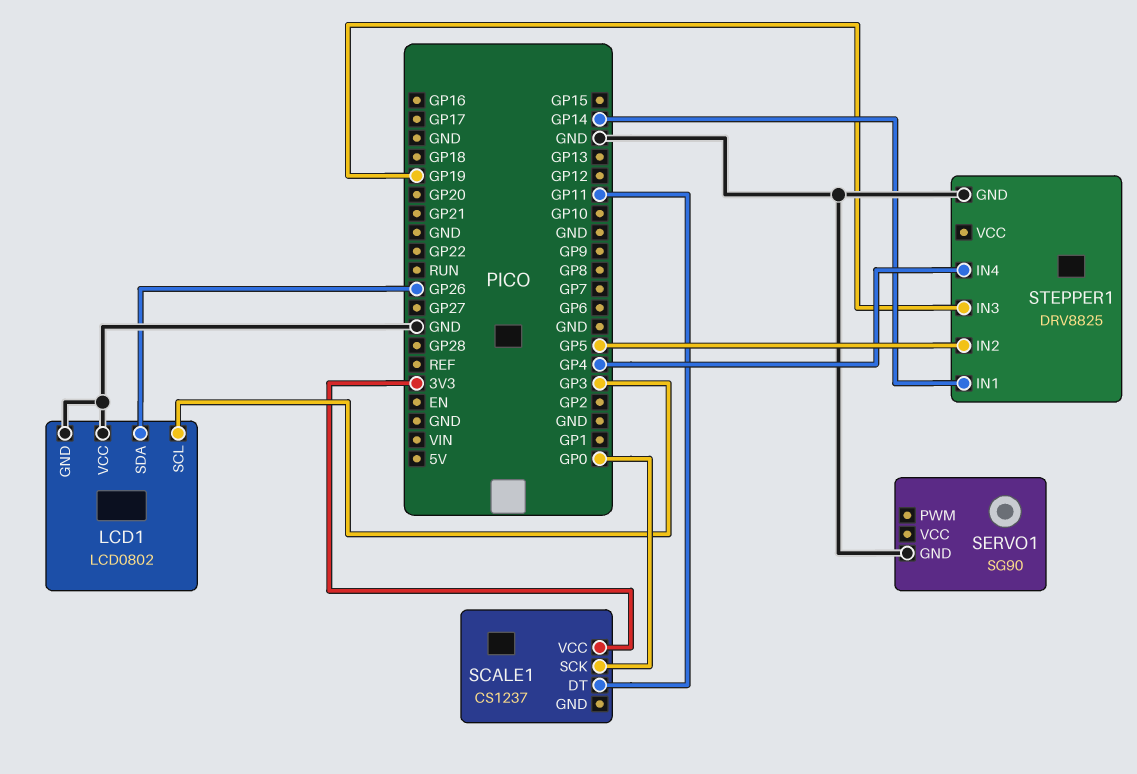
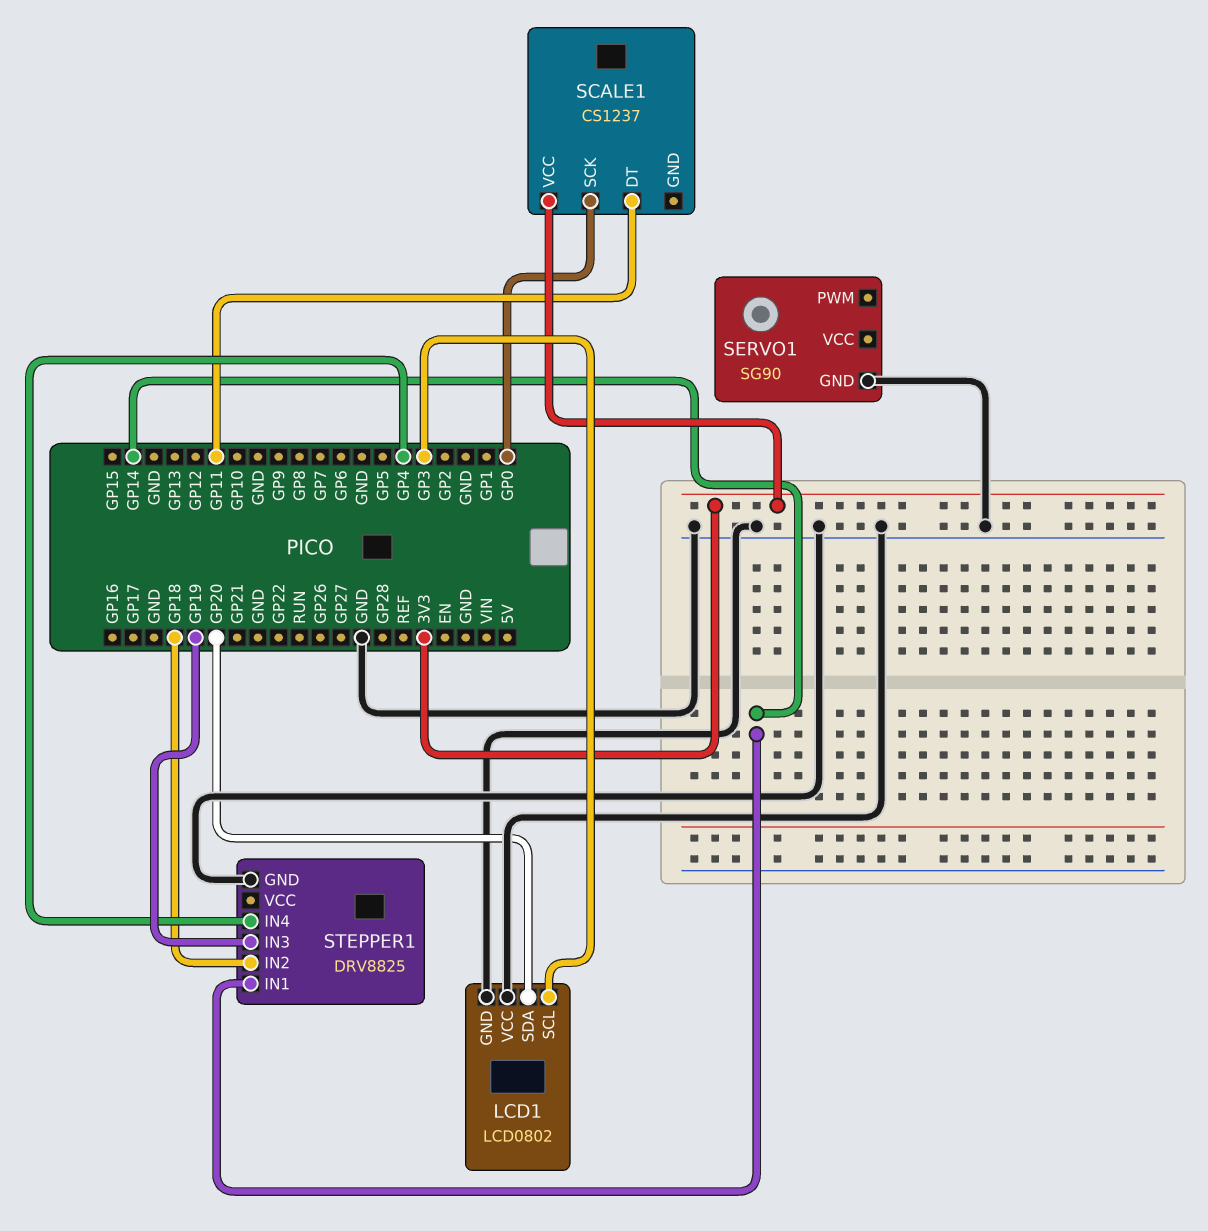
LCD1 pin SDA: GP26 -> GP20
STEPPER1 pin IN2: GP5 -> GP18

